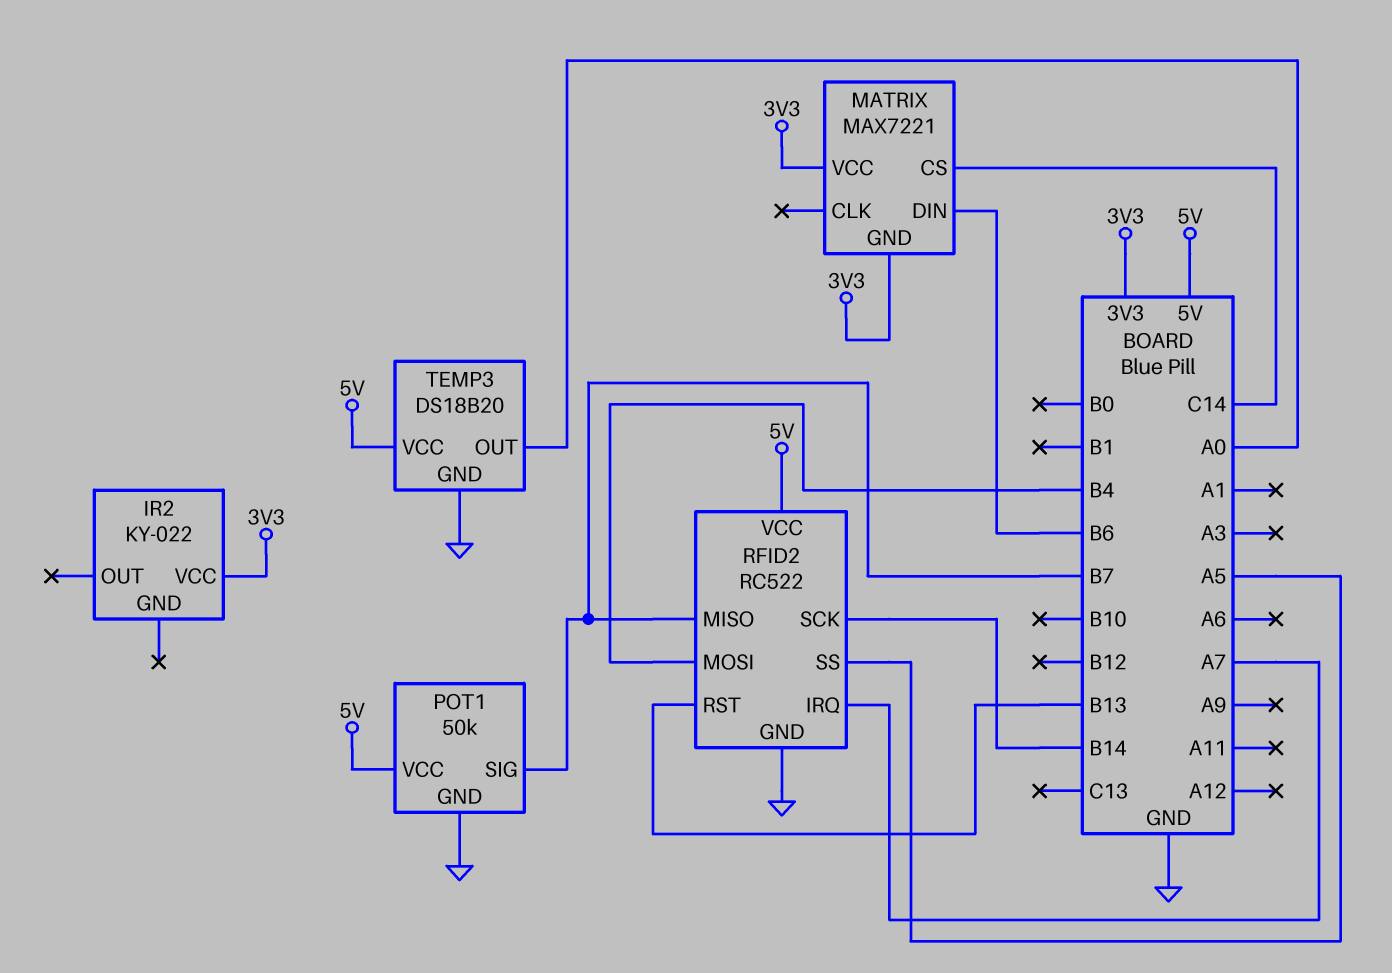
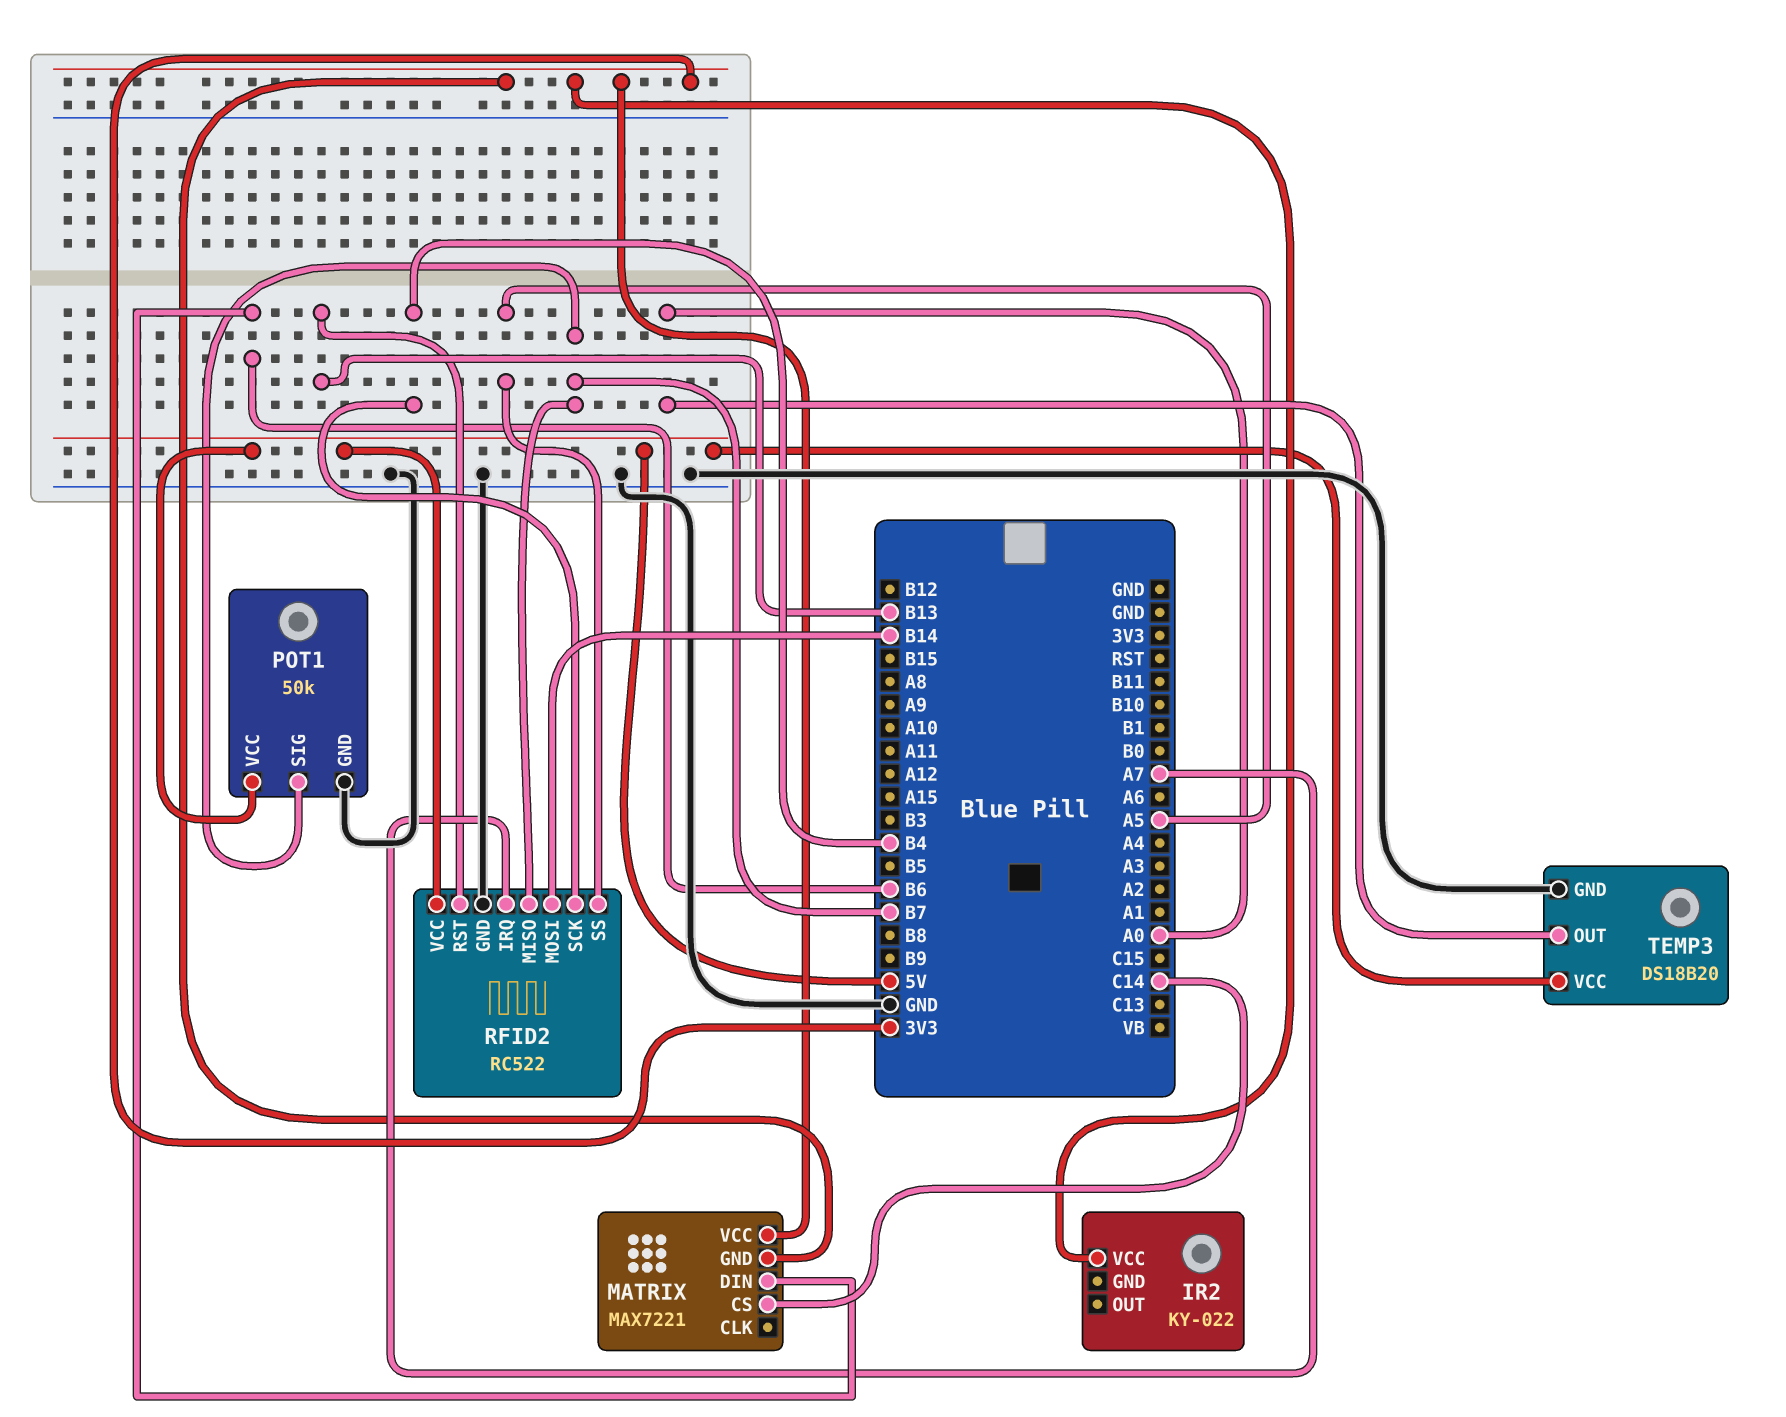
RFID2 pin MOSI: B4 -> B14
RFID2 pin SCK: B14 -> B4

